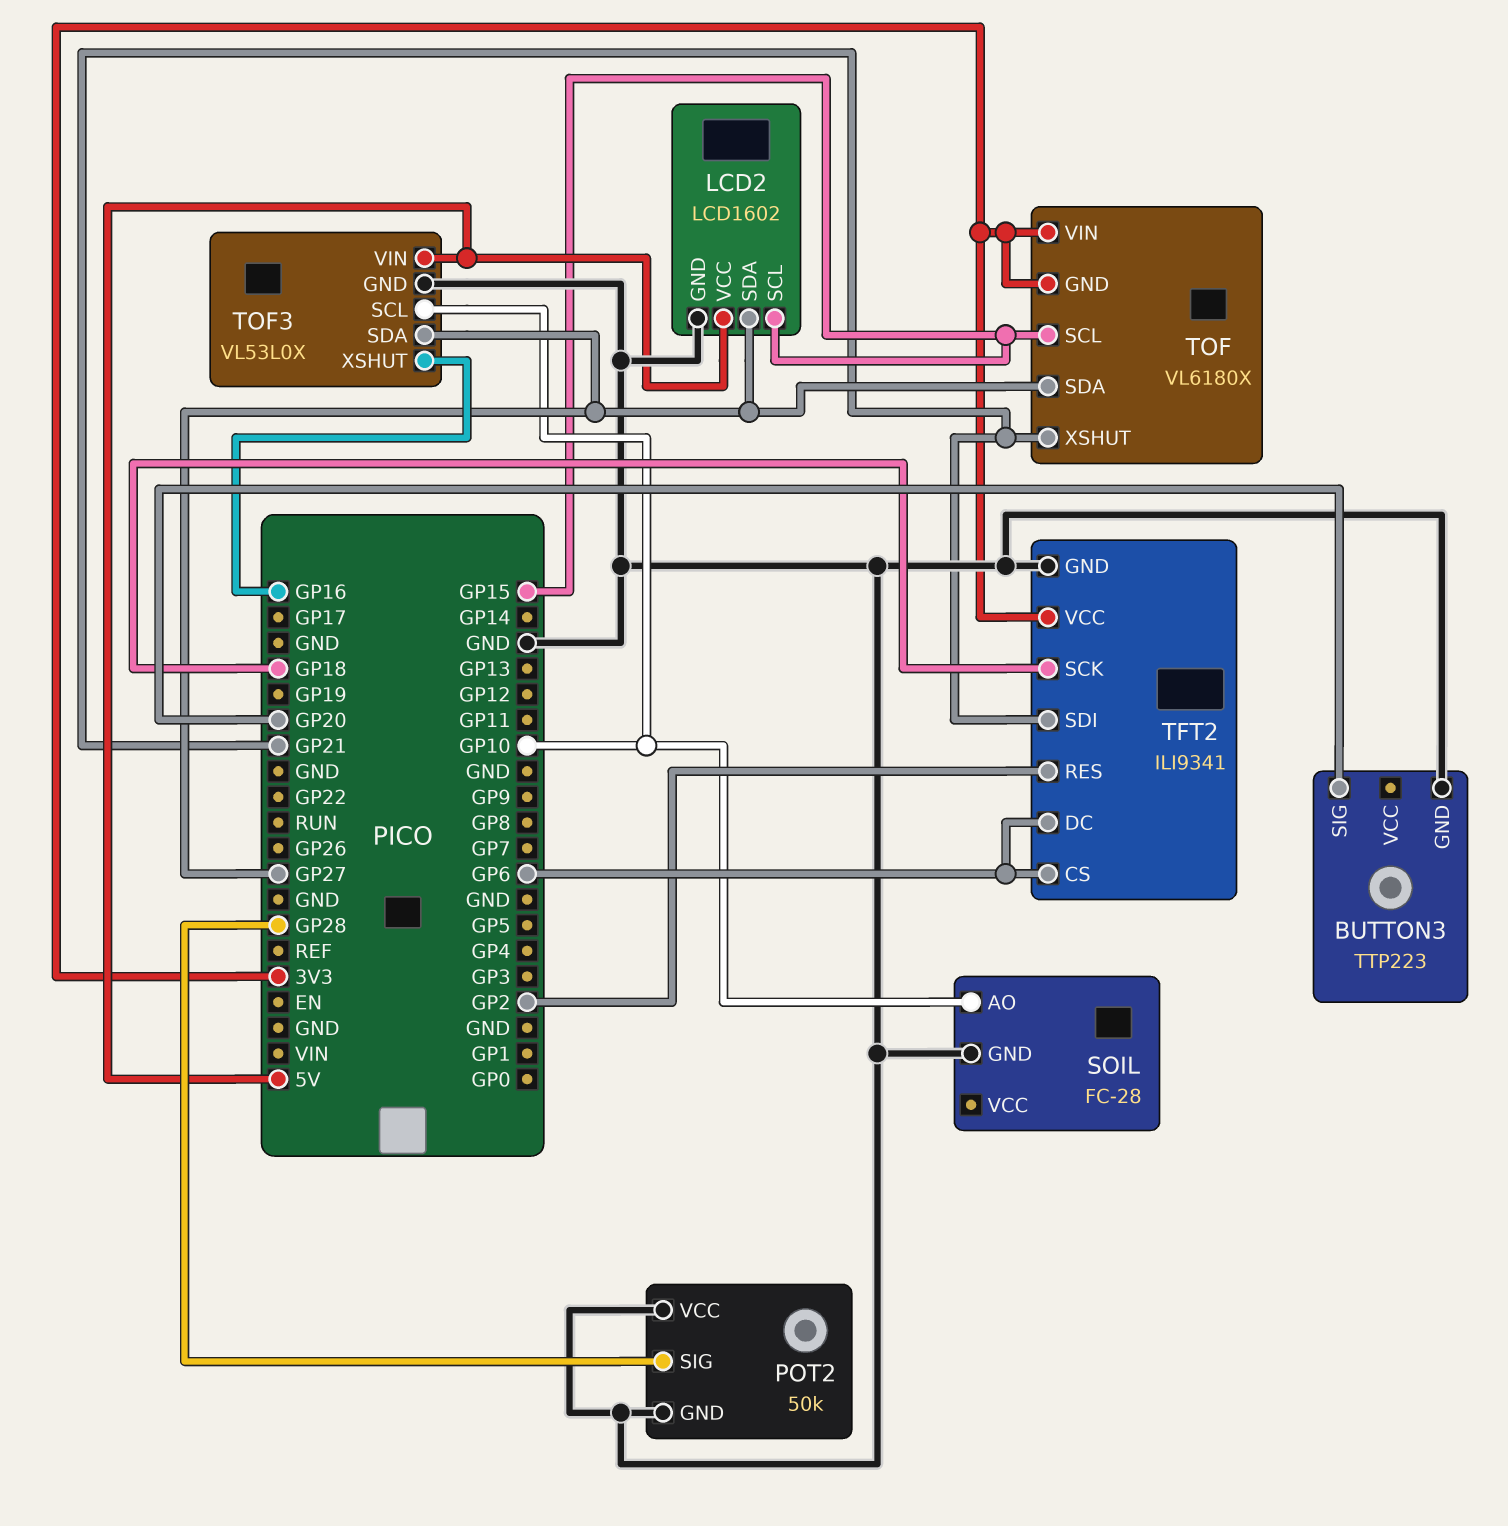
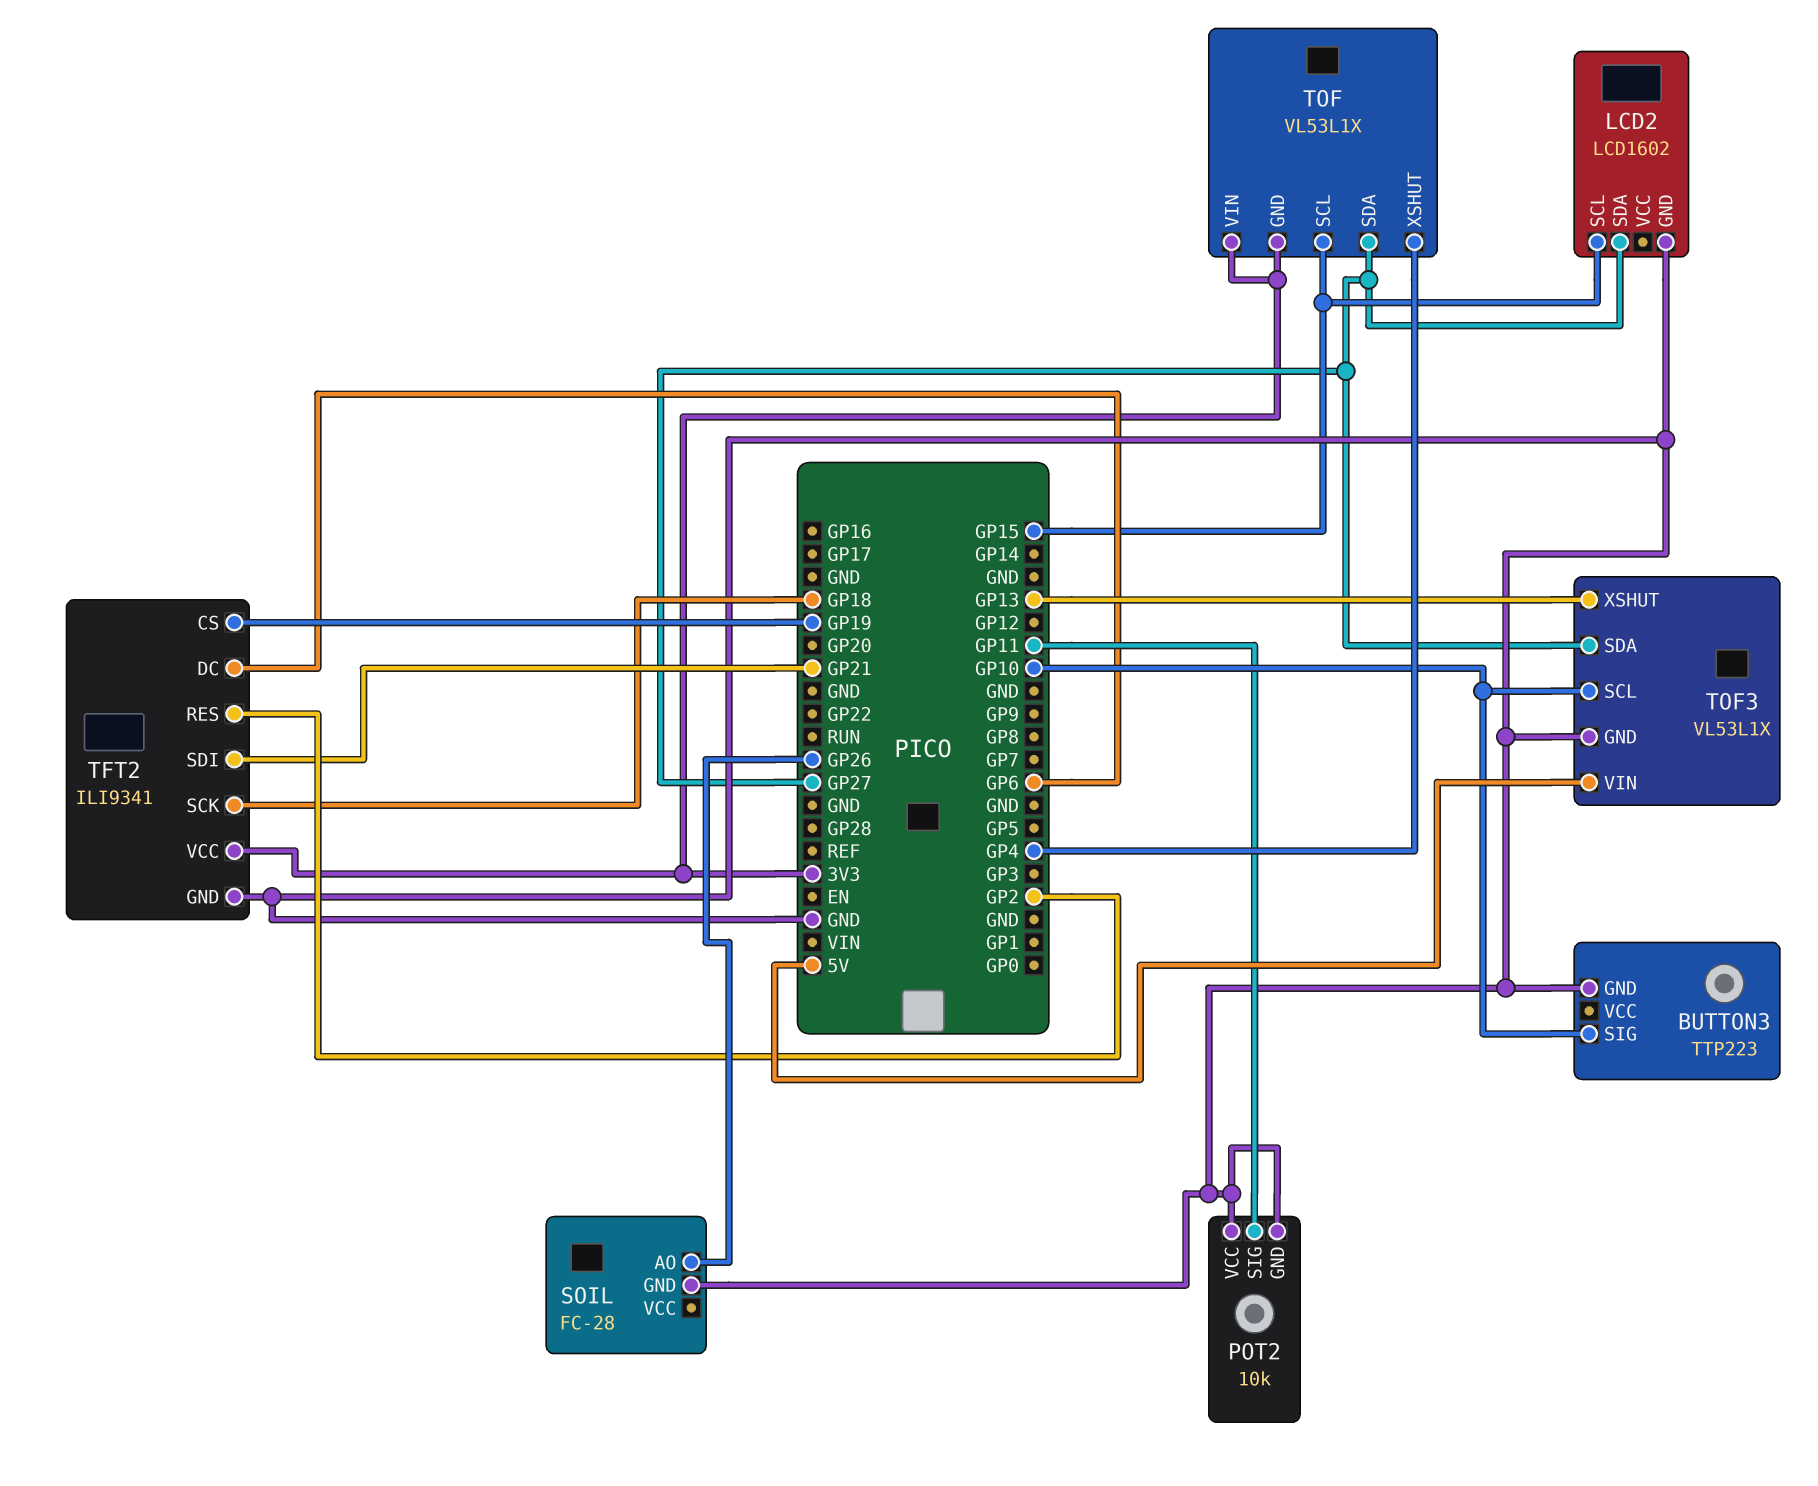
BUTTON3 pin SIG: GP20 -> GP10
LCD2 pin VCC: 5V -> none
POT2: 50k -> 10k
POT2 pin SIG: GP28 -> GP11
SOIL pin AO: GP10 -> GP26
TFT2 pin CS: GP6 -> GP19
TOF: VL6180X -> VL53L1X
TOF pin XSHUT: GP21 -> GP4
TOF3: VL53L0X -> VL53L1X
TOF3 pin XSHUT: GP16 -> GP13

